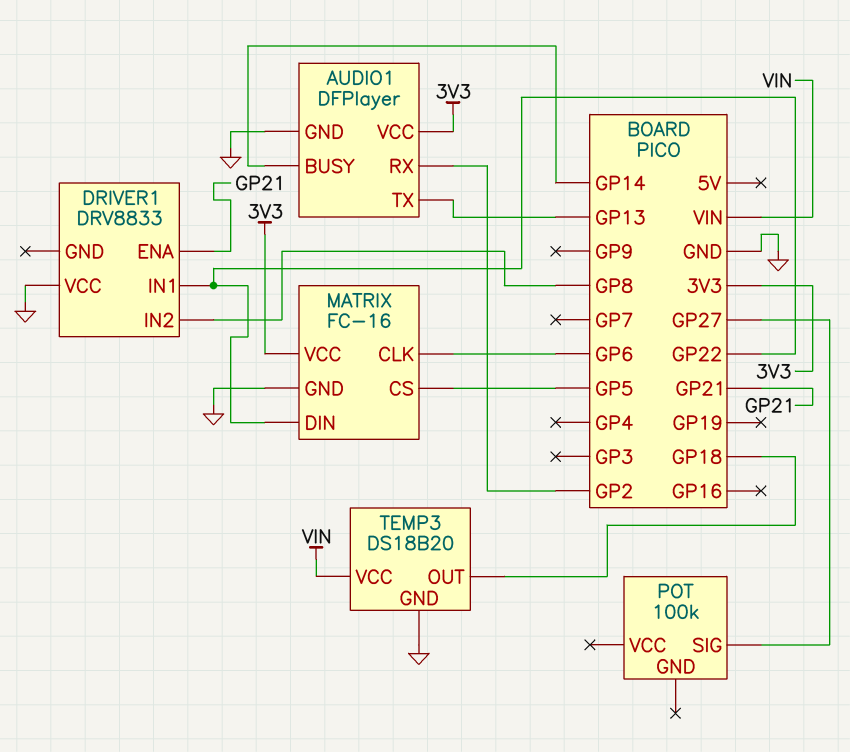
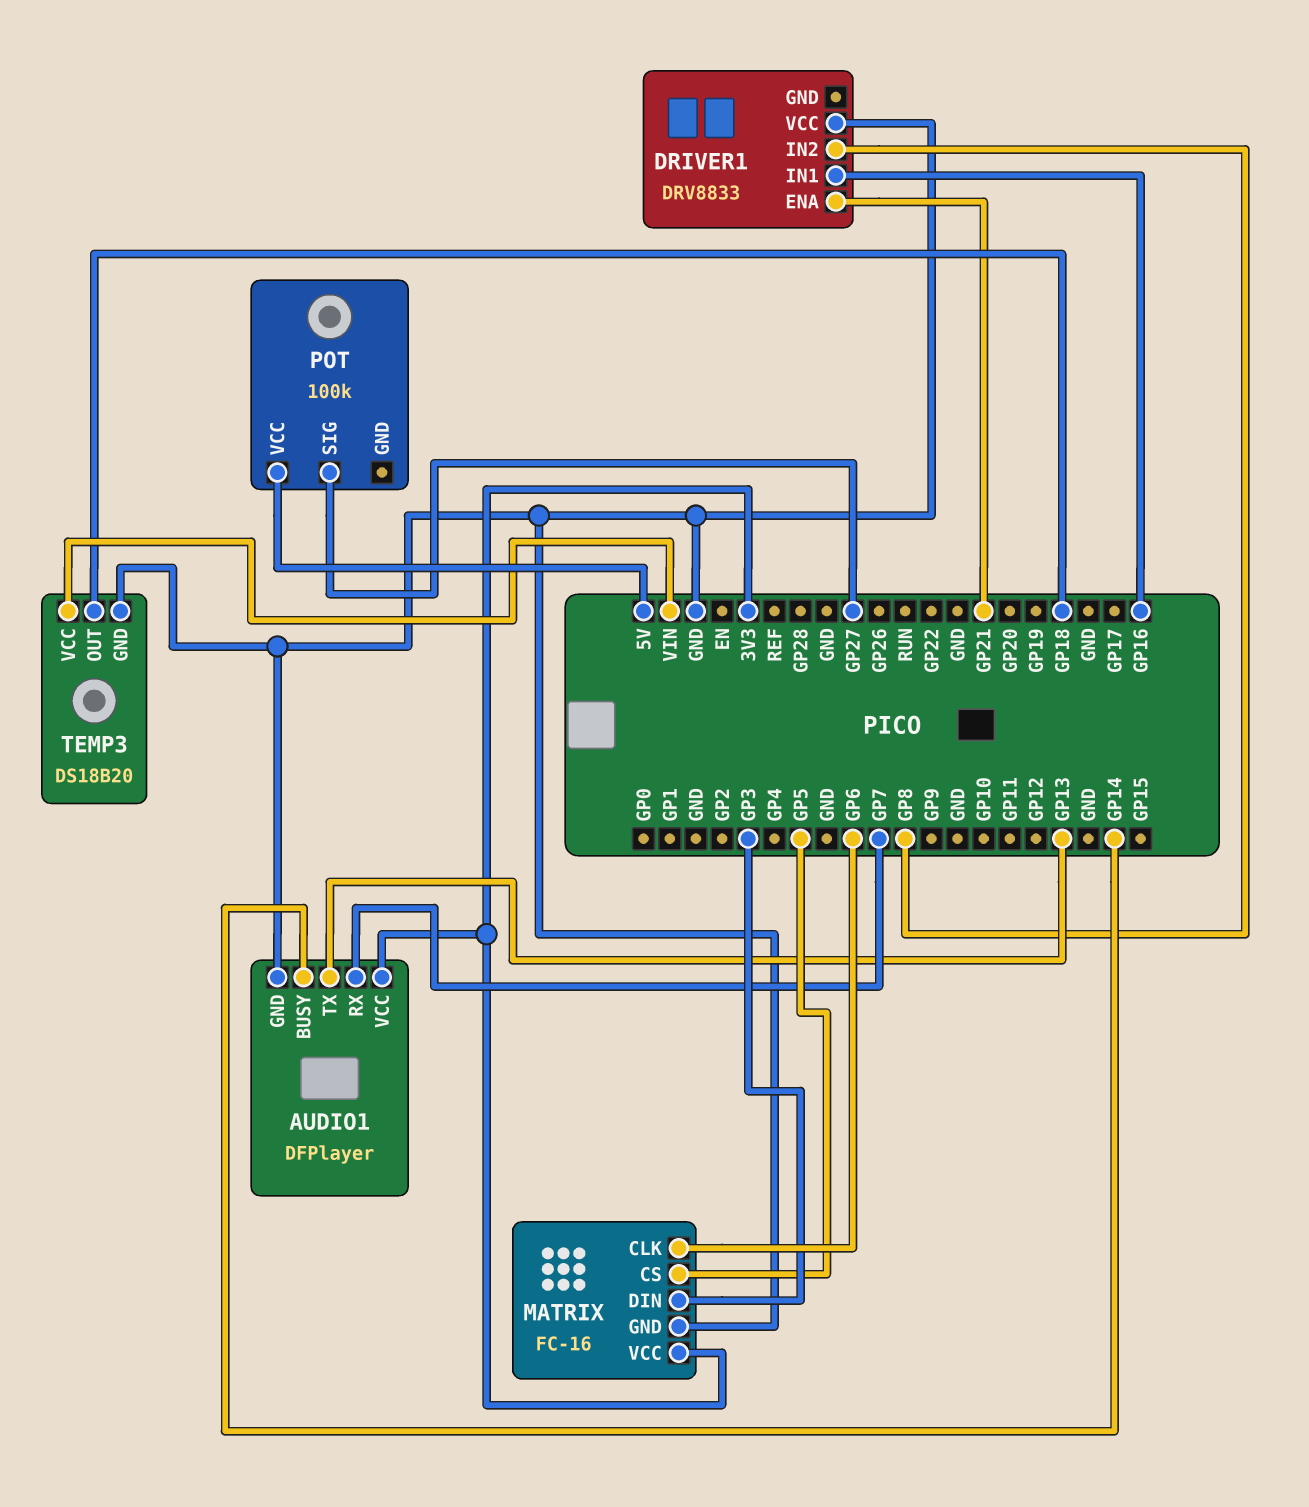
AUDIO1 pin RX: GP2 -> GP7
DRIVER1 pin IN1: GP22 -> GP16
MATRIX pin DIN: GP22 -> GP3
POT pin VCC: none -> 5V

